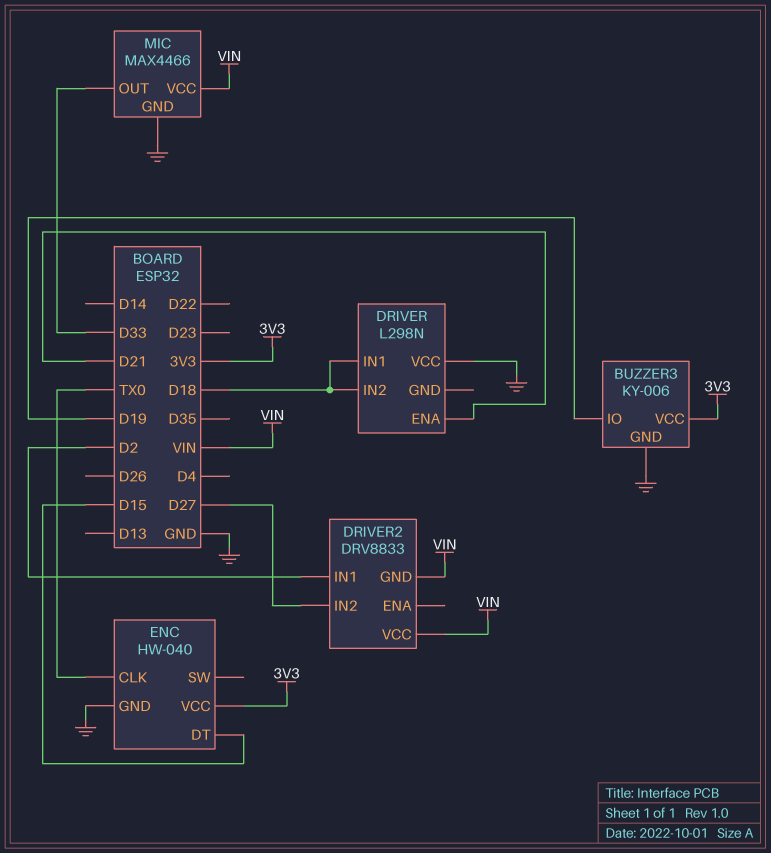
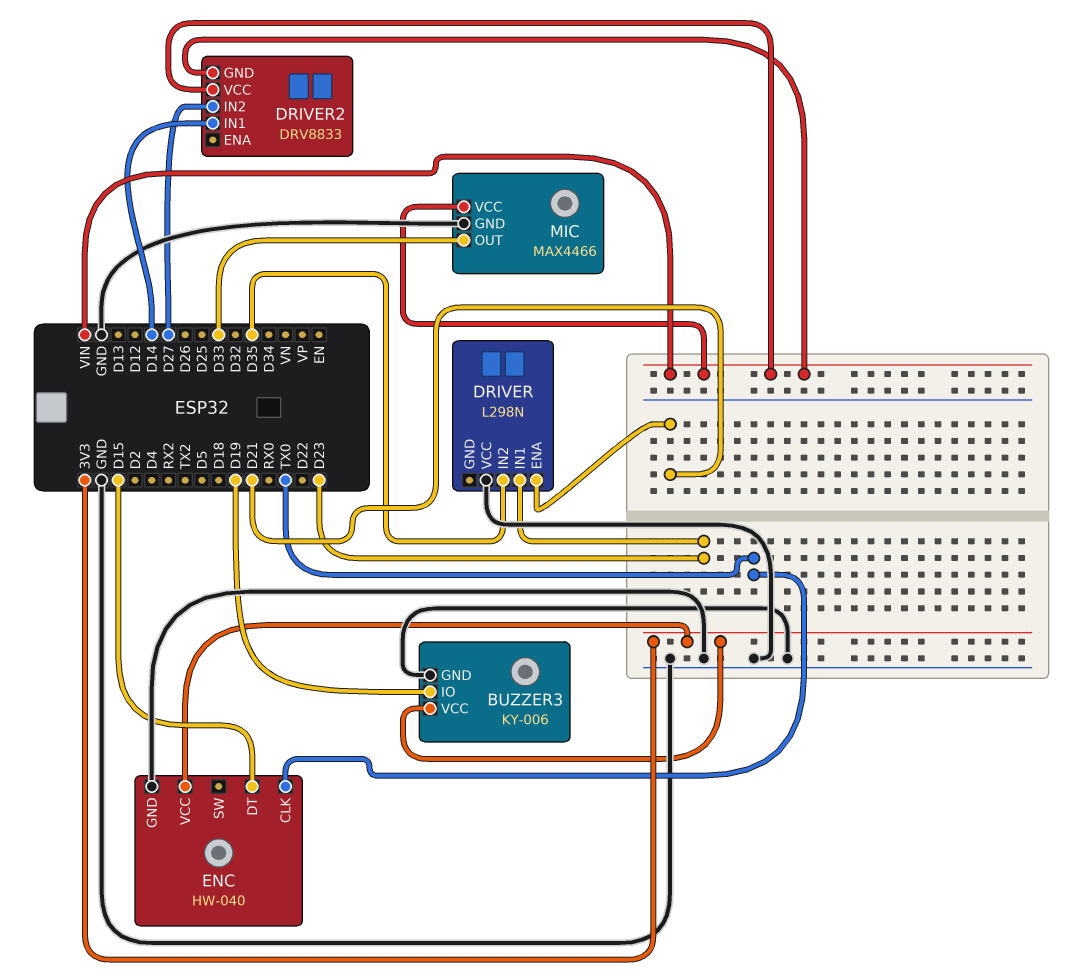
DRIVER pin IN1: D18 -> D23
DRIVER pin IN2: D18 -> D35
DRIVER2 pin IN1: D2 -> D14

